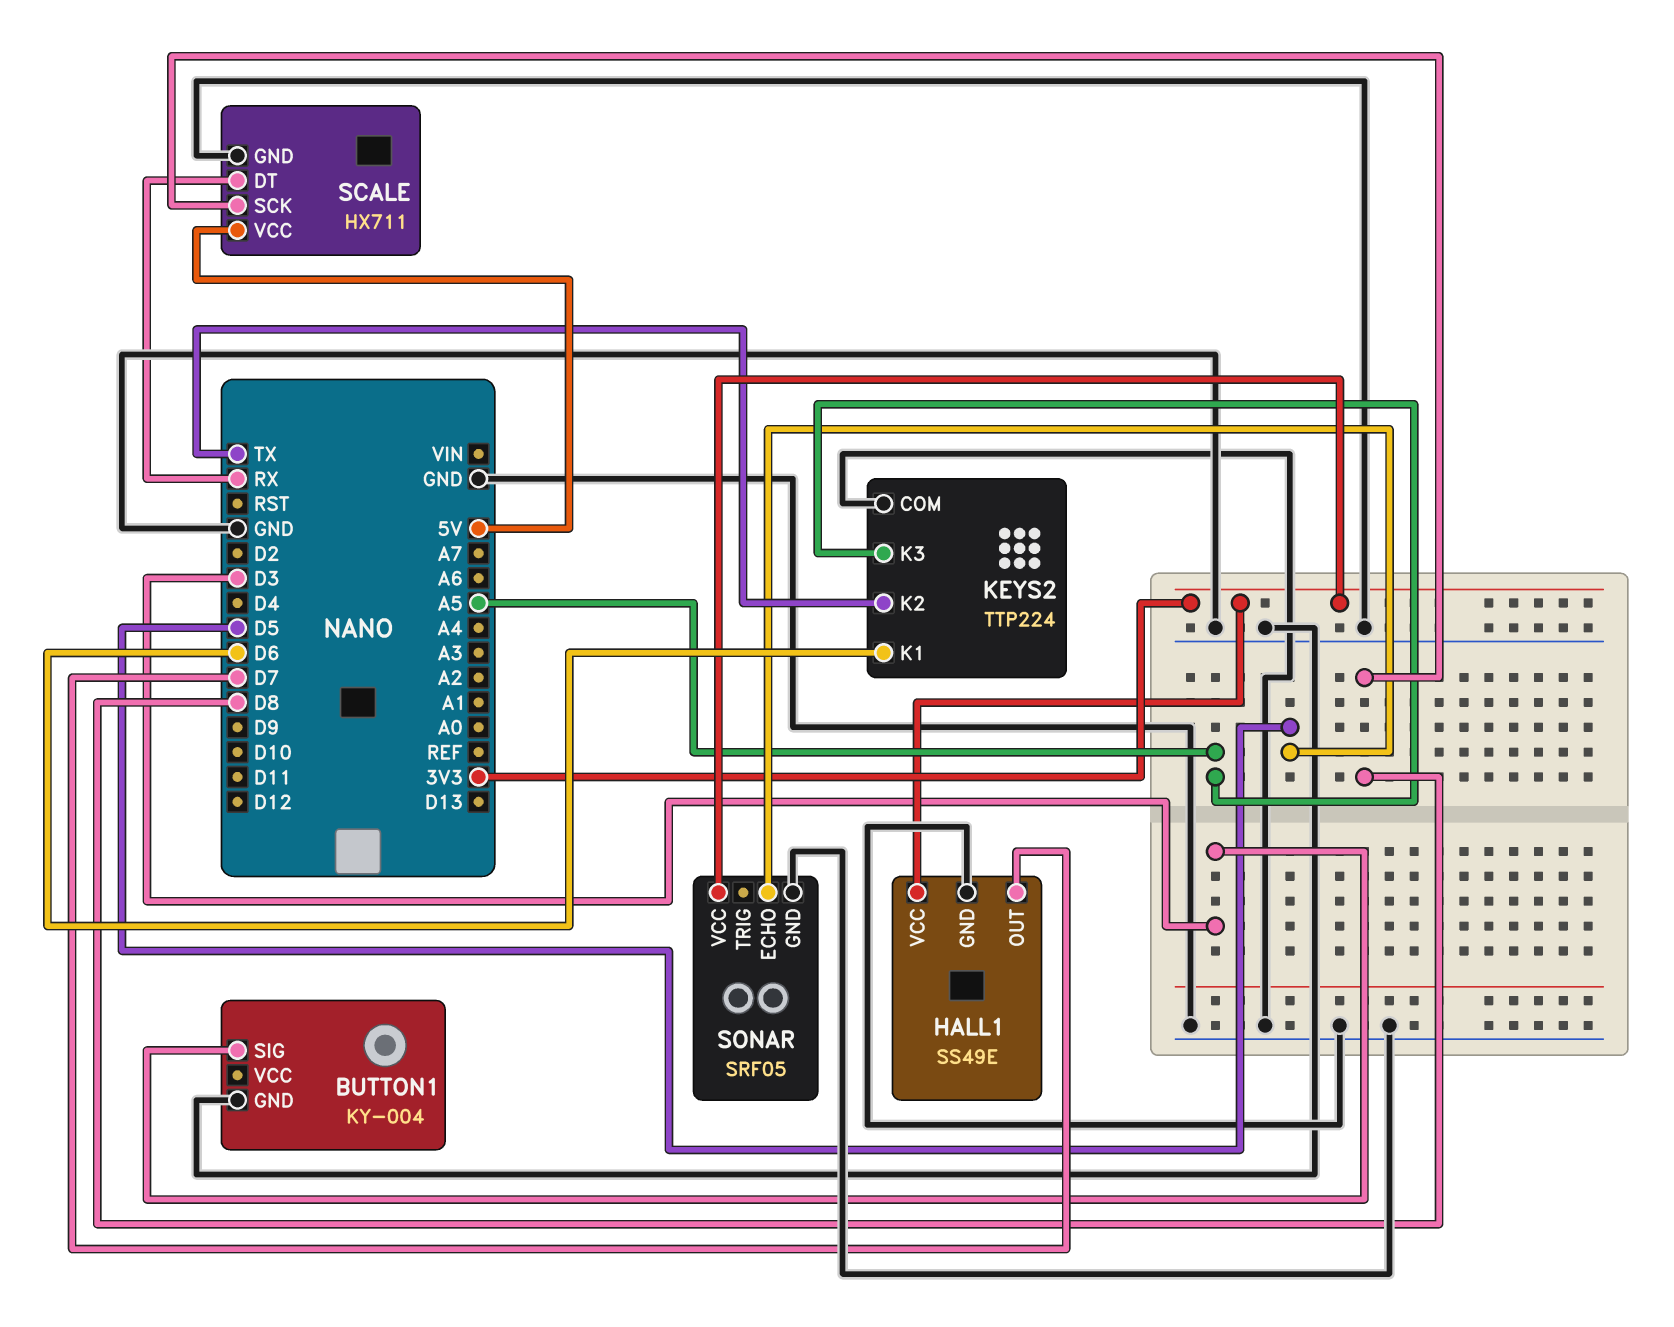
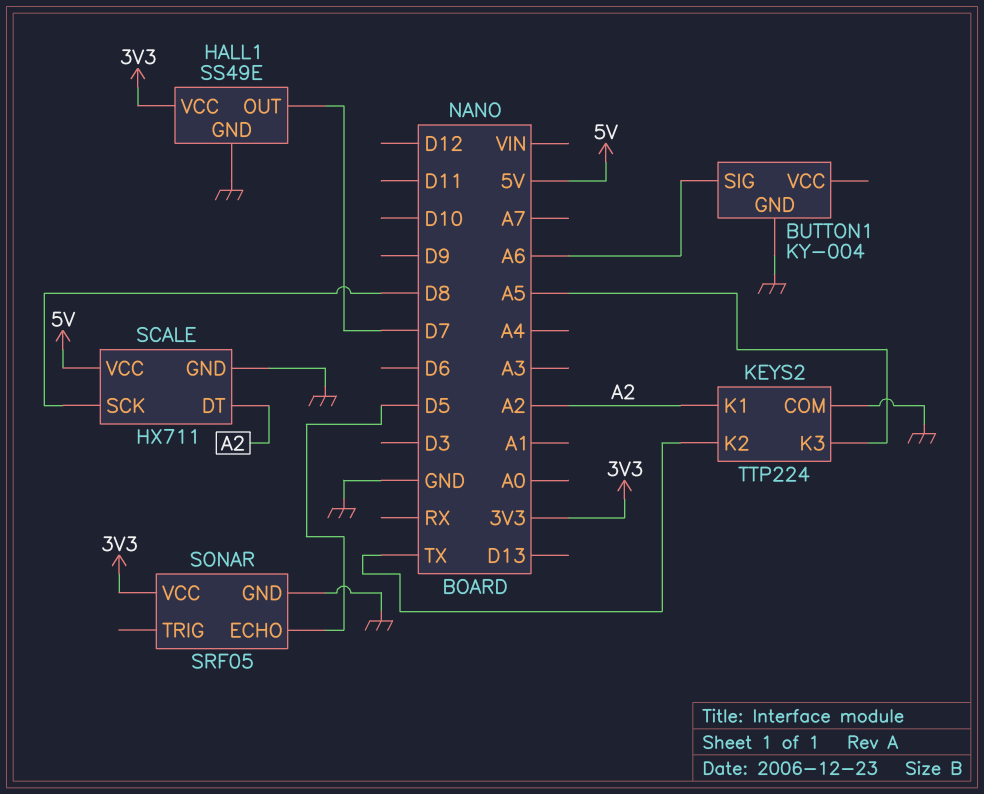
BUTTON1 pin SIG: D3 -> A6
KEYS2 pin K1: D6 -> A2
SCALE pin DT: RX -> A2

